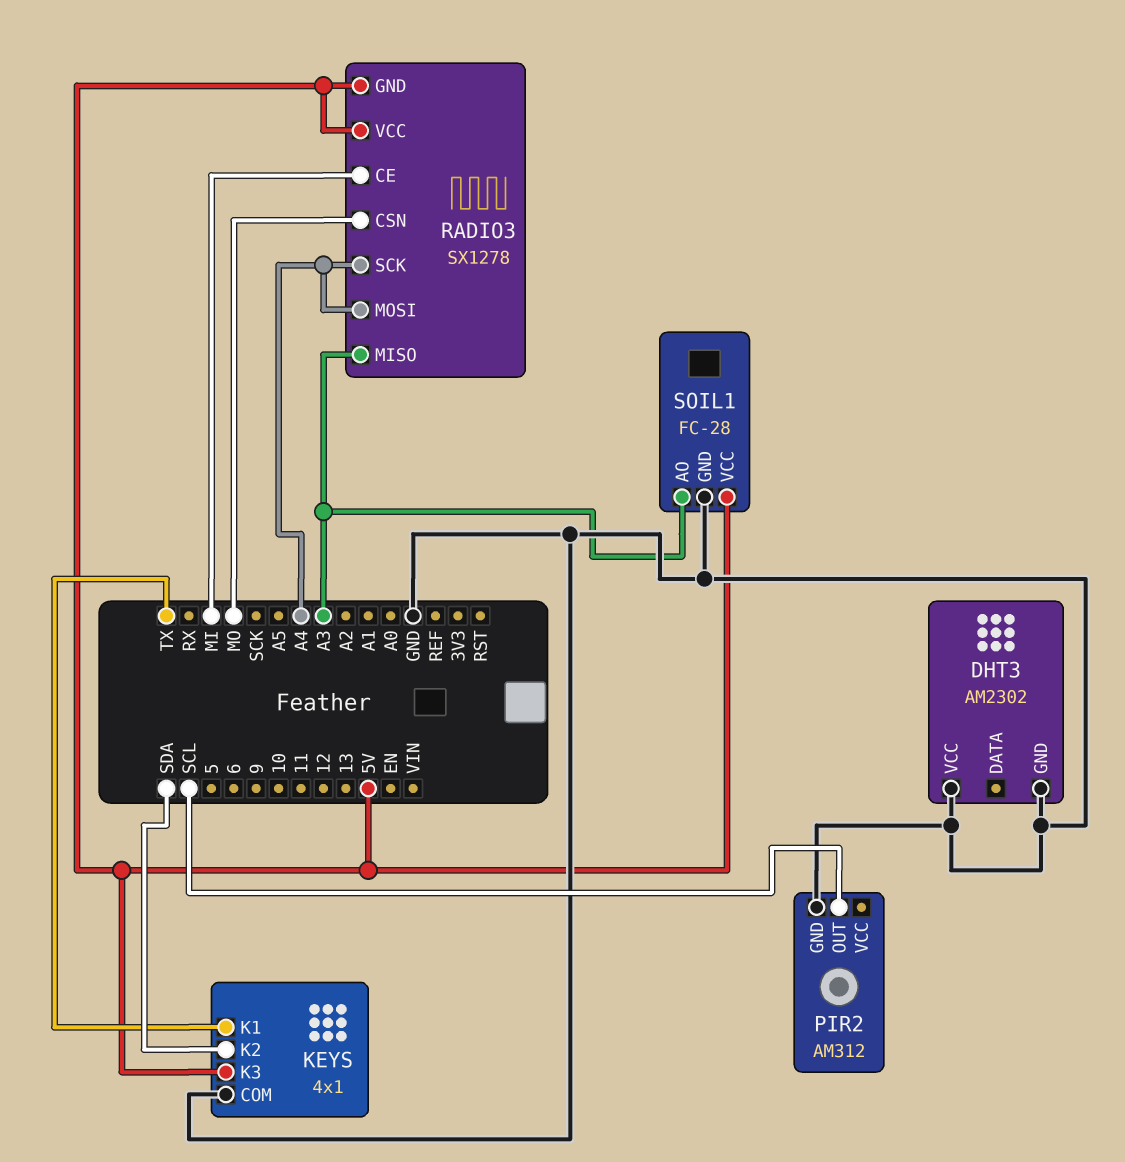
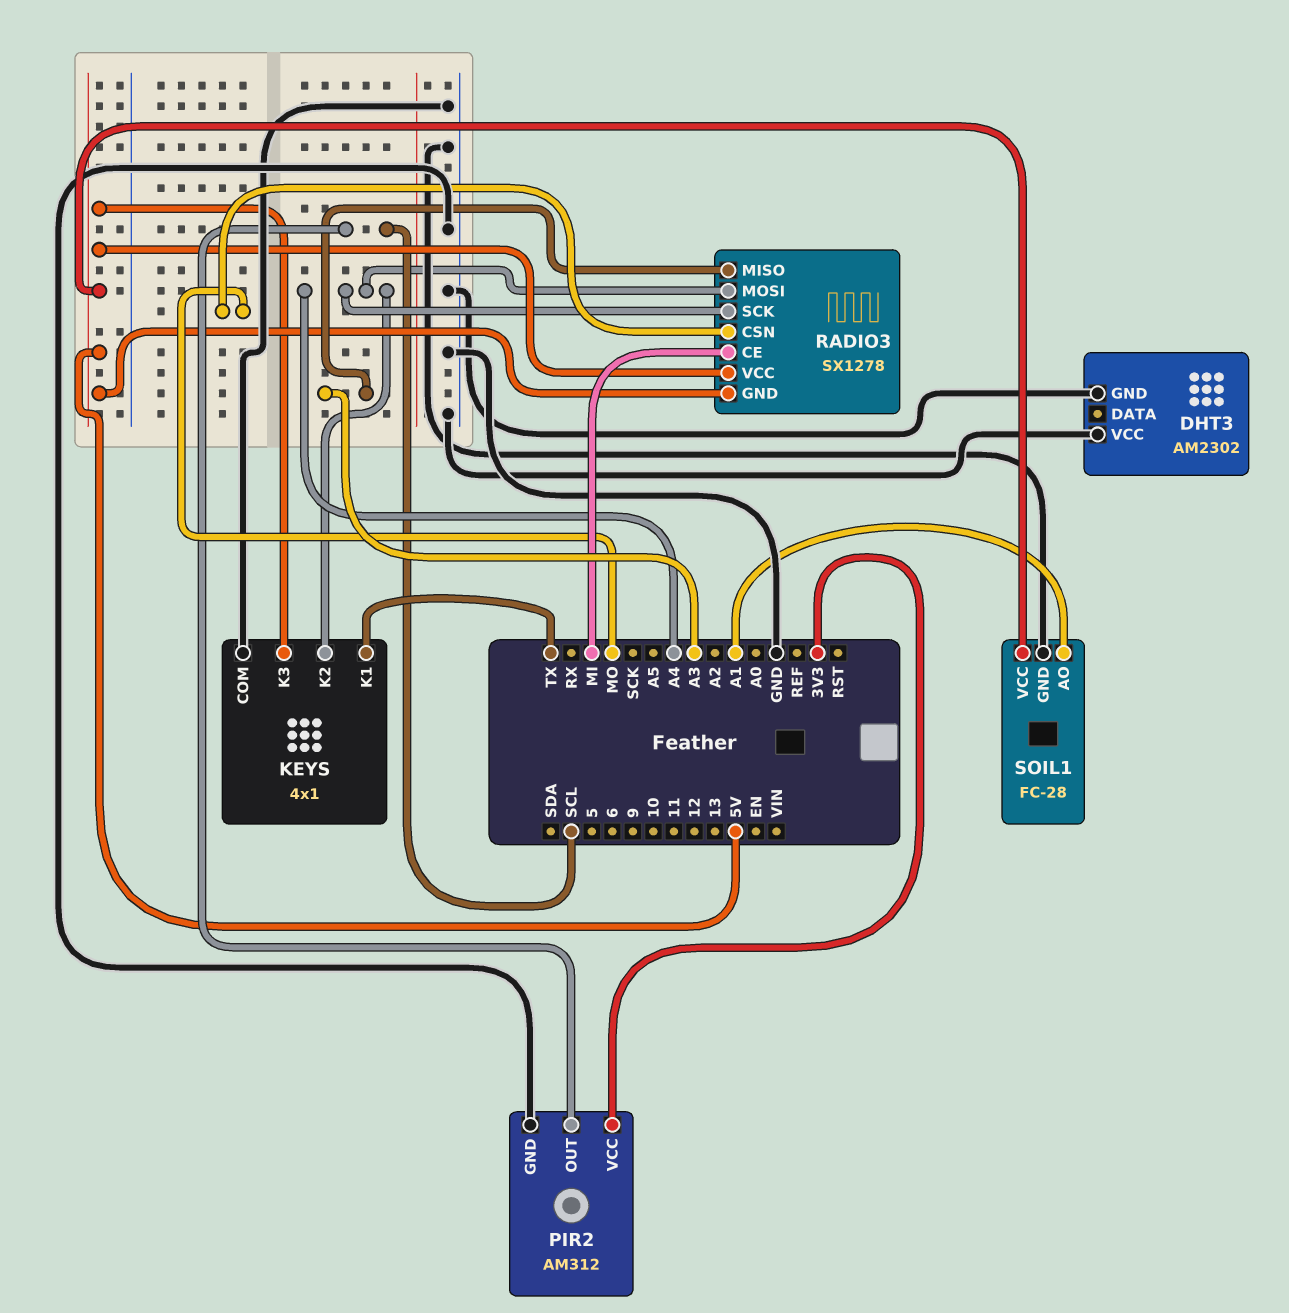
KEYS pin K2: SDA -> A4
PIR2 pin VCC: none -> 3V3
SOIL1 pin AO: A3 -> A1

